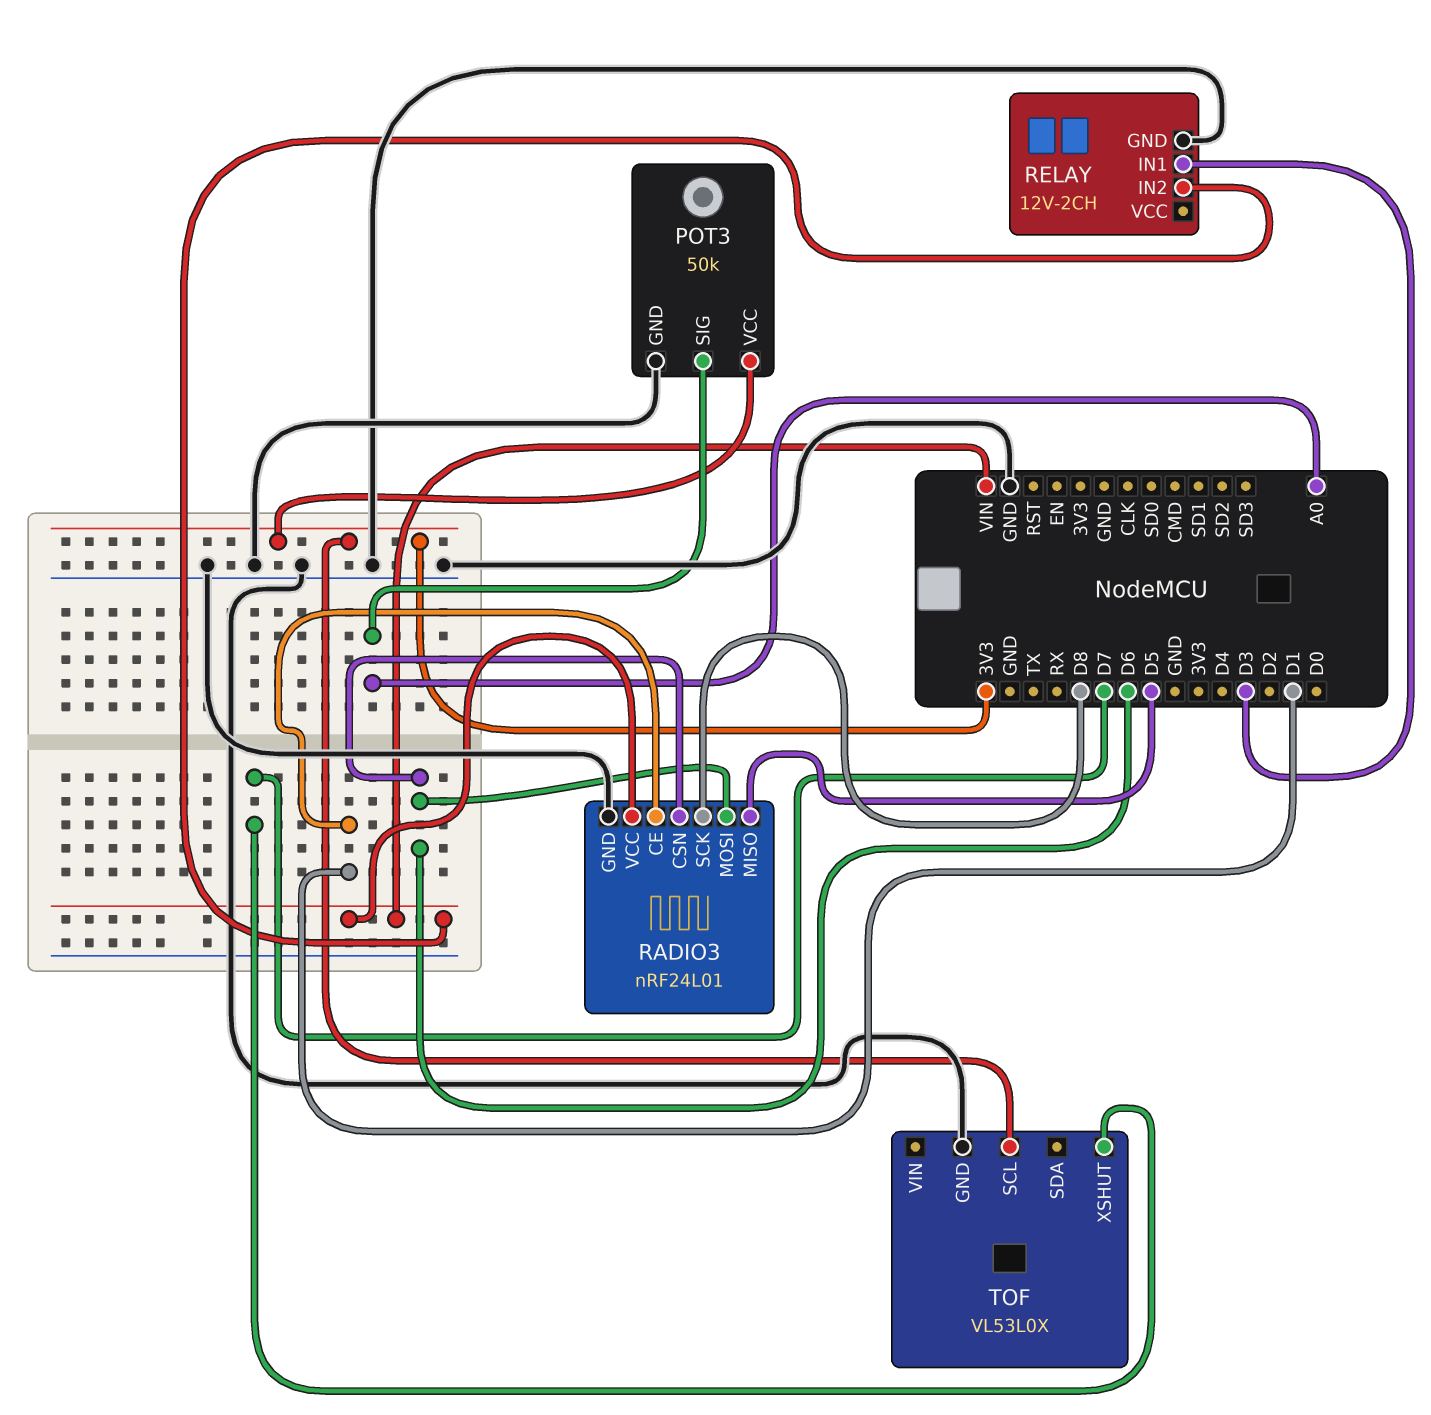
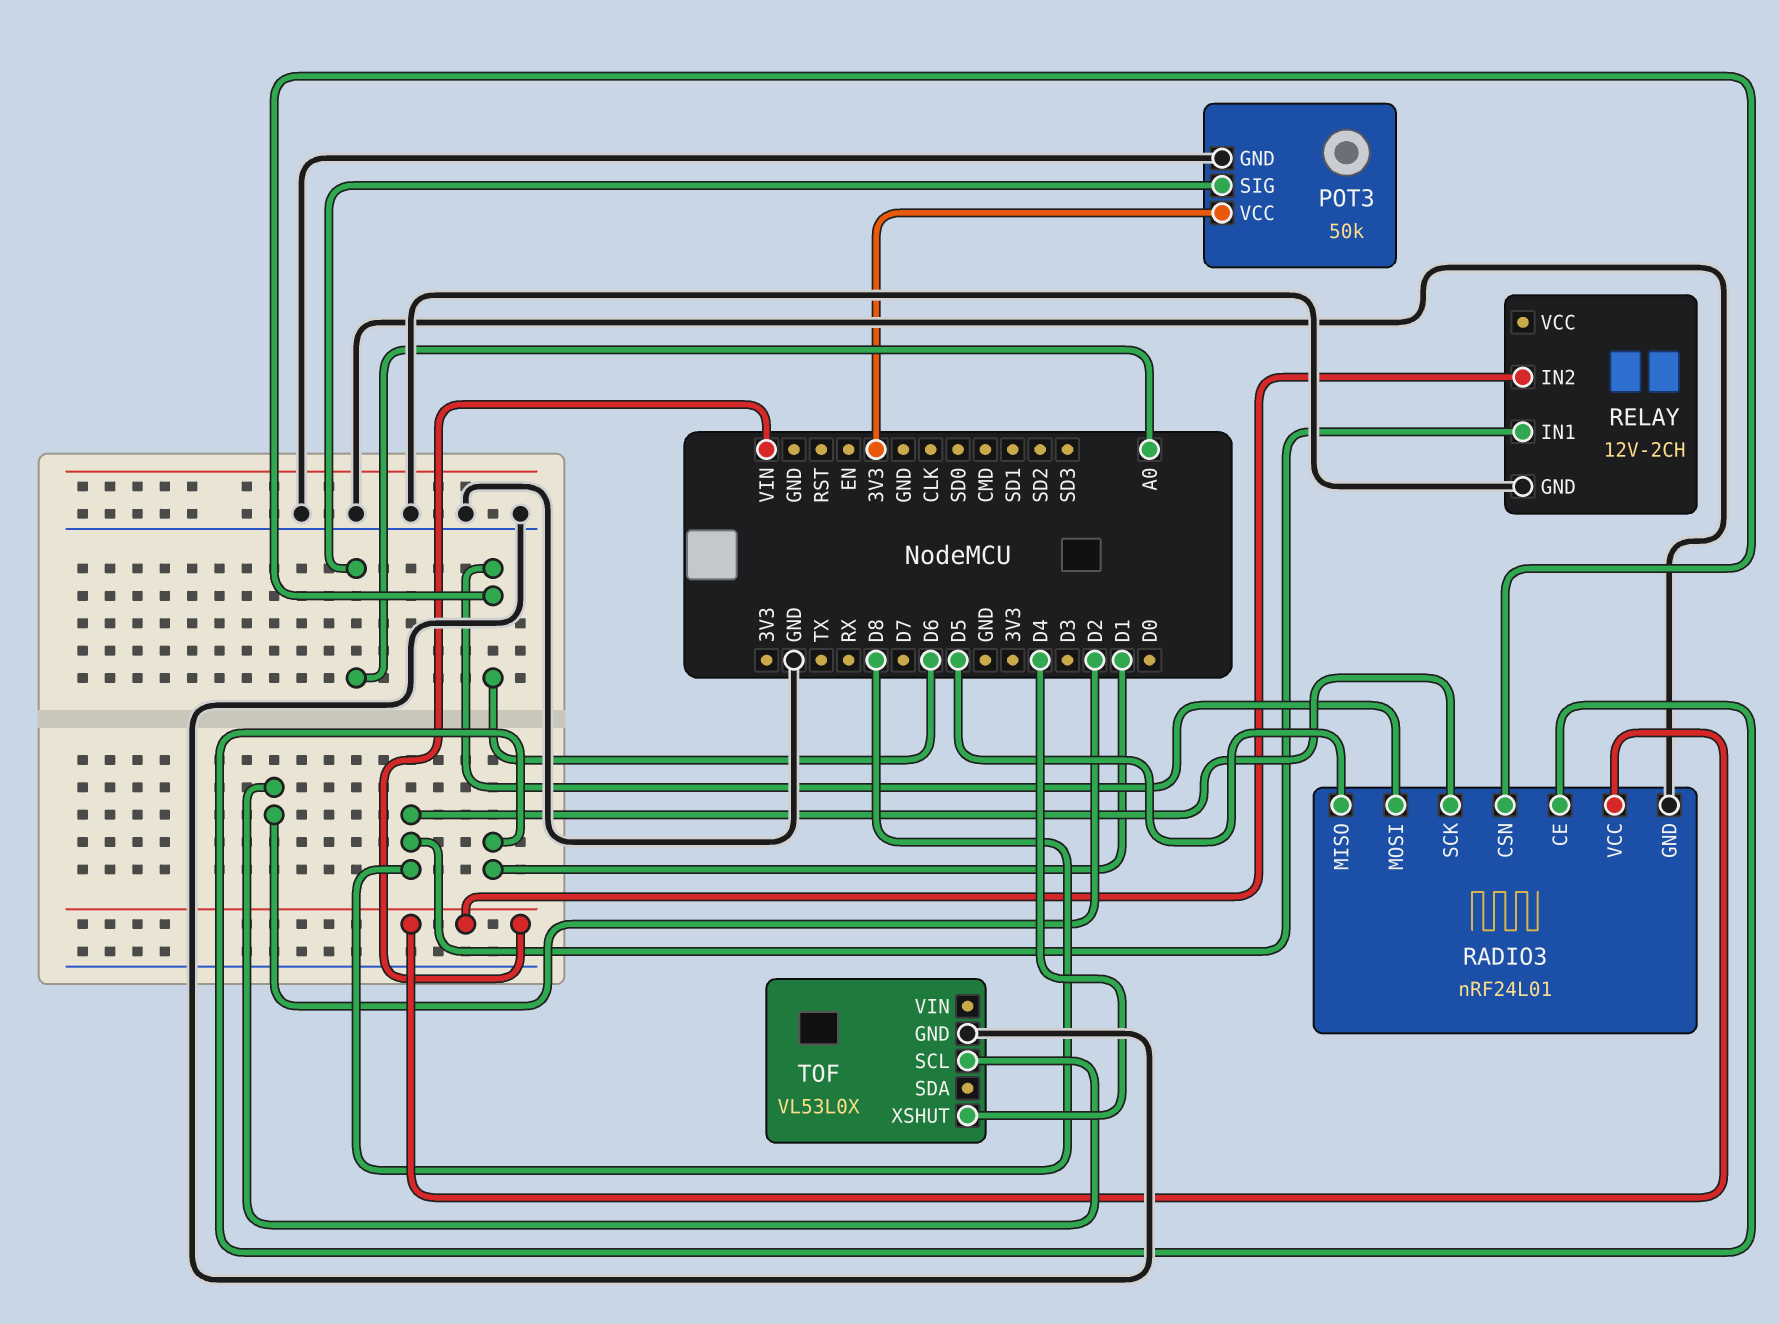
RELAY pin IN1: D3 -> D8
TOF pin SCL: 3V3 -> D2
TOF pin XSHUT: D7 -> D4

